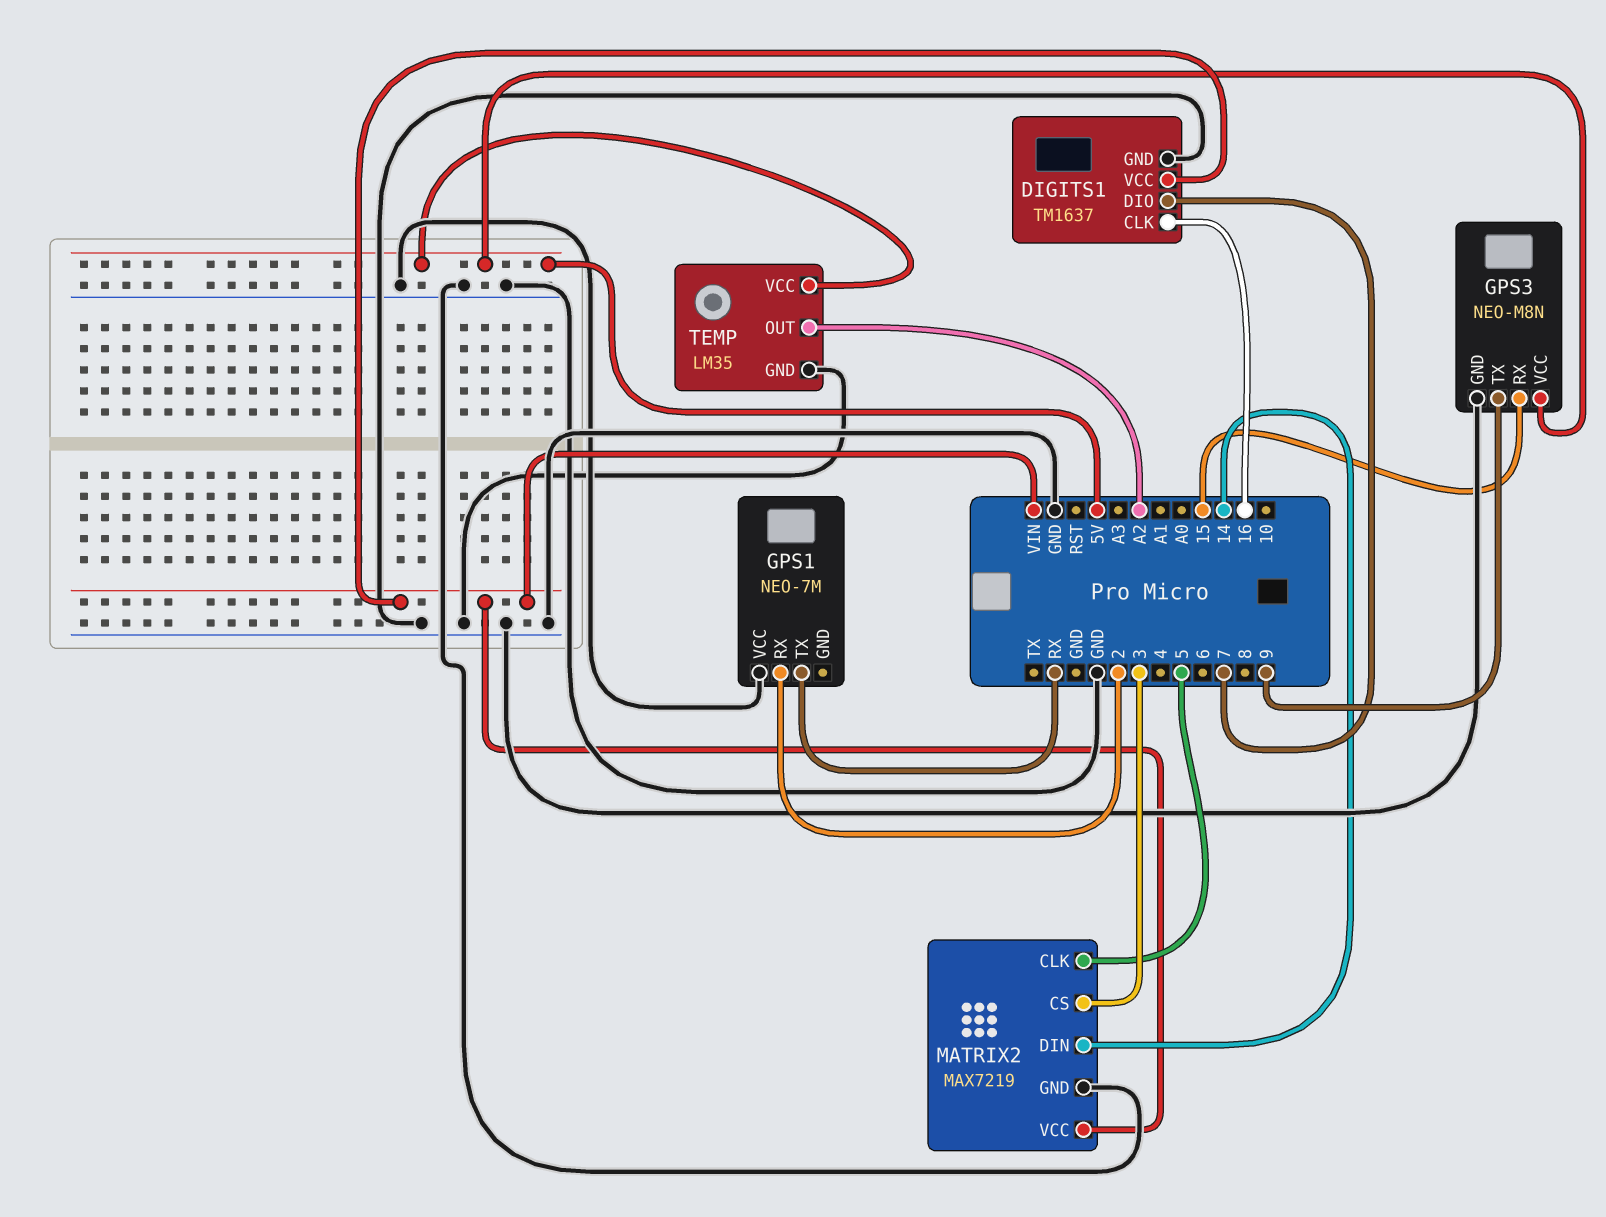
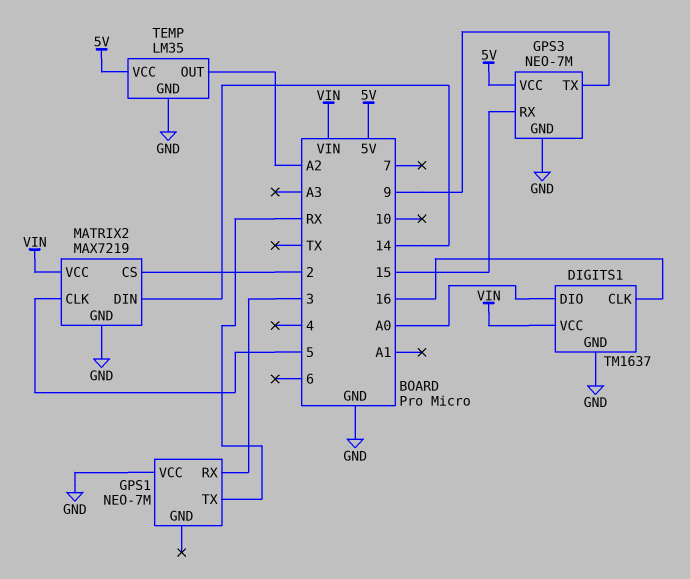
DIGITS1 pin DIO: 7 -> A0
GPS1 pin RX: 2 -> 3
GPS3: NEO-M8N -> NEO-7M
MATRIX2 pin CS: 3 -> 2

